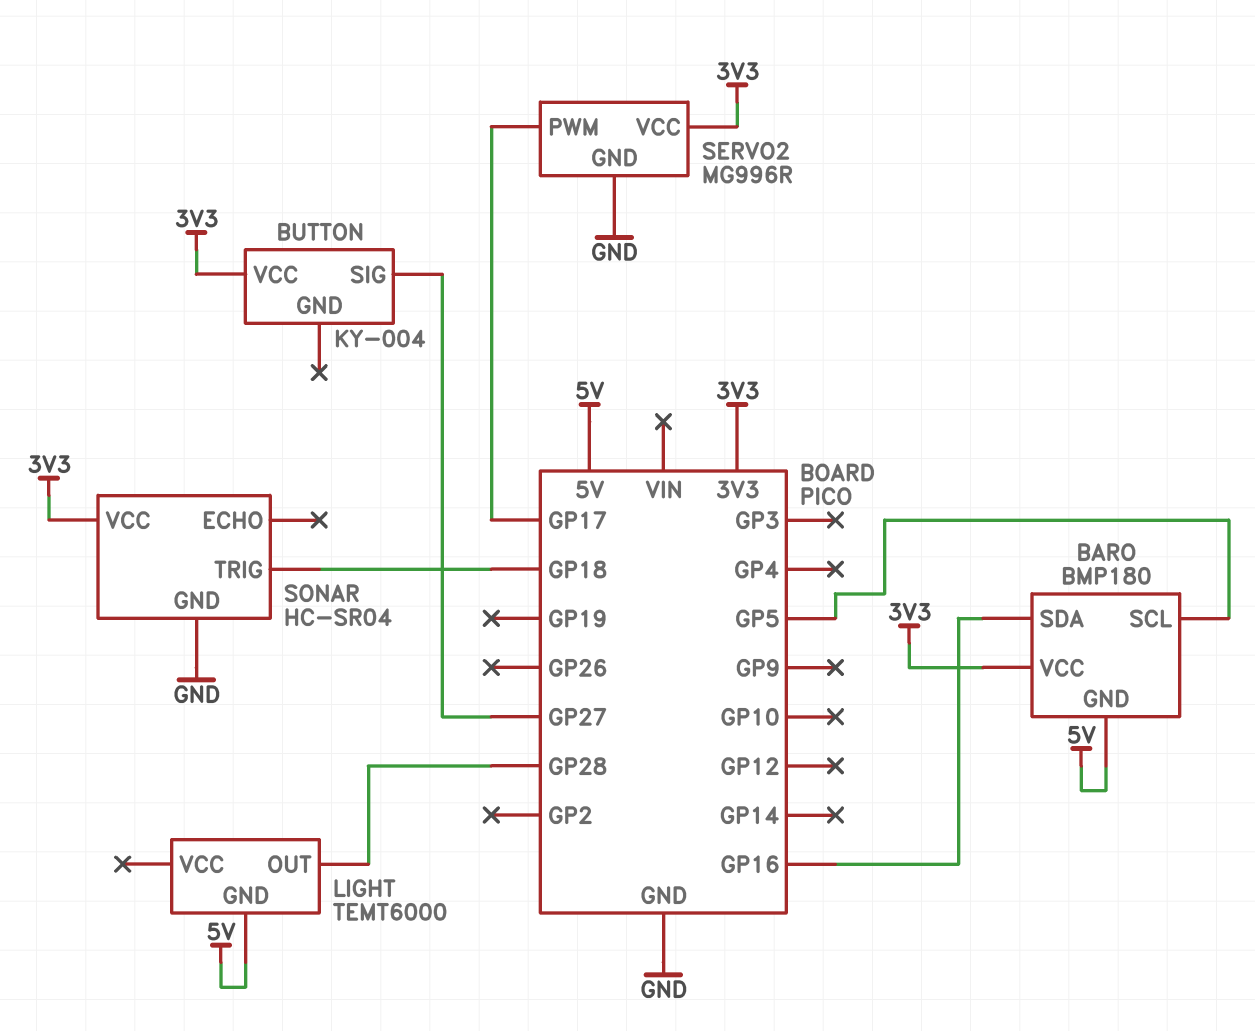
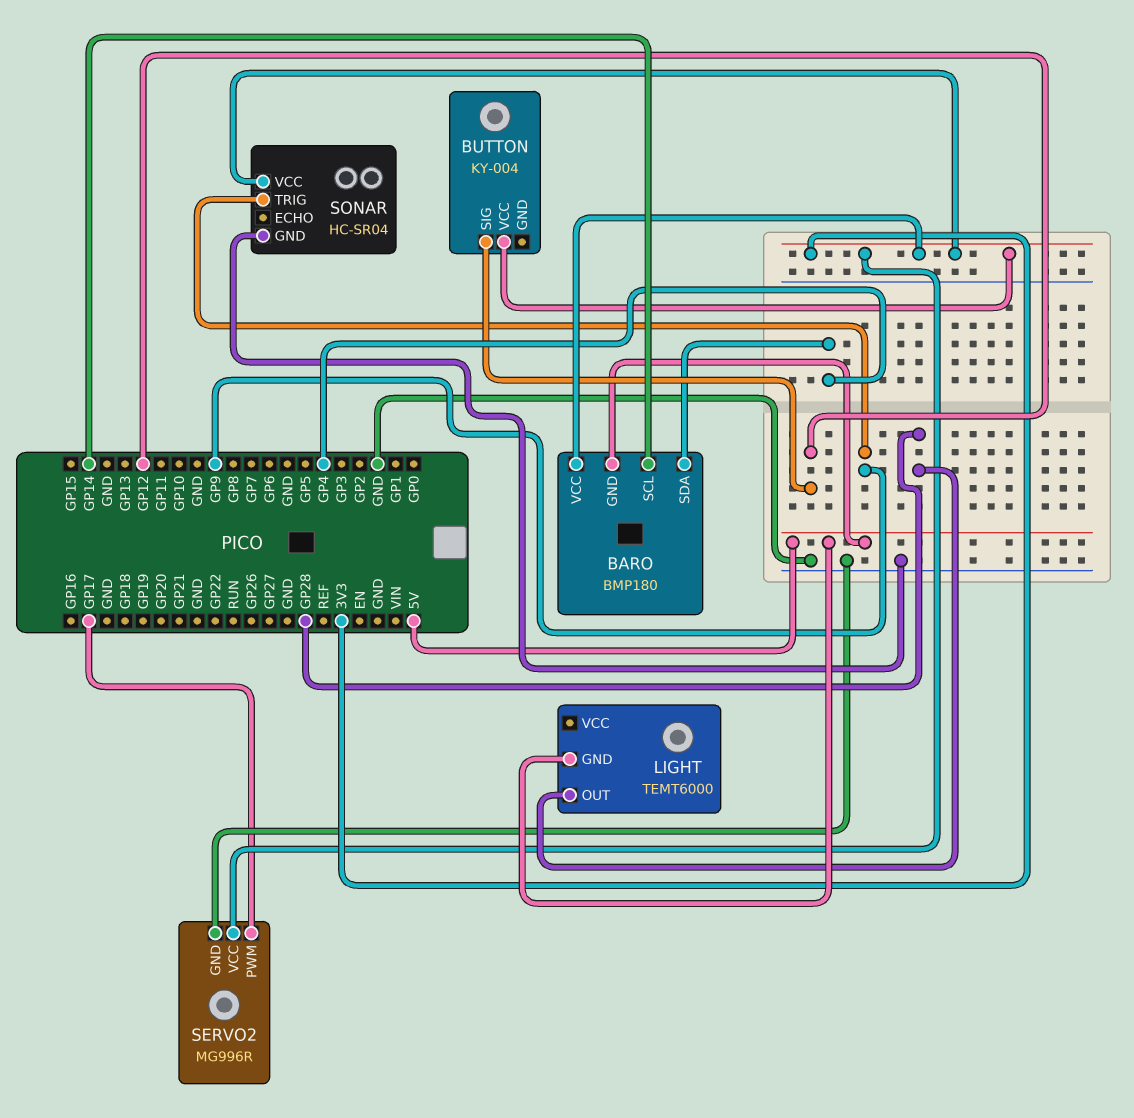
BARO pin SCL: GP5 -> GP14
BARO pin SDA: GP16 -> GP4
BUTTON pin SIG: GP27 -> GP12
SONAR pin TRIG: GP18 -> GP9

